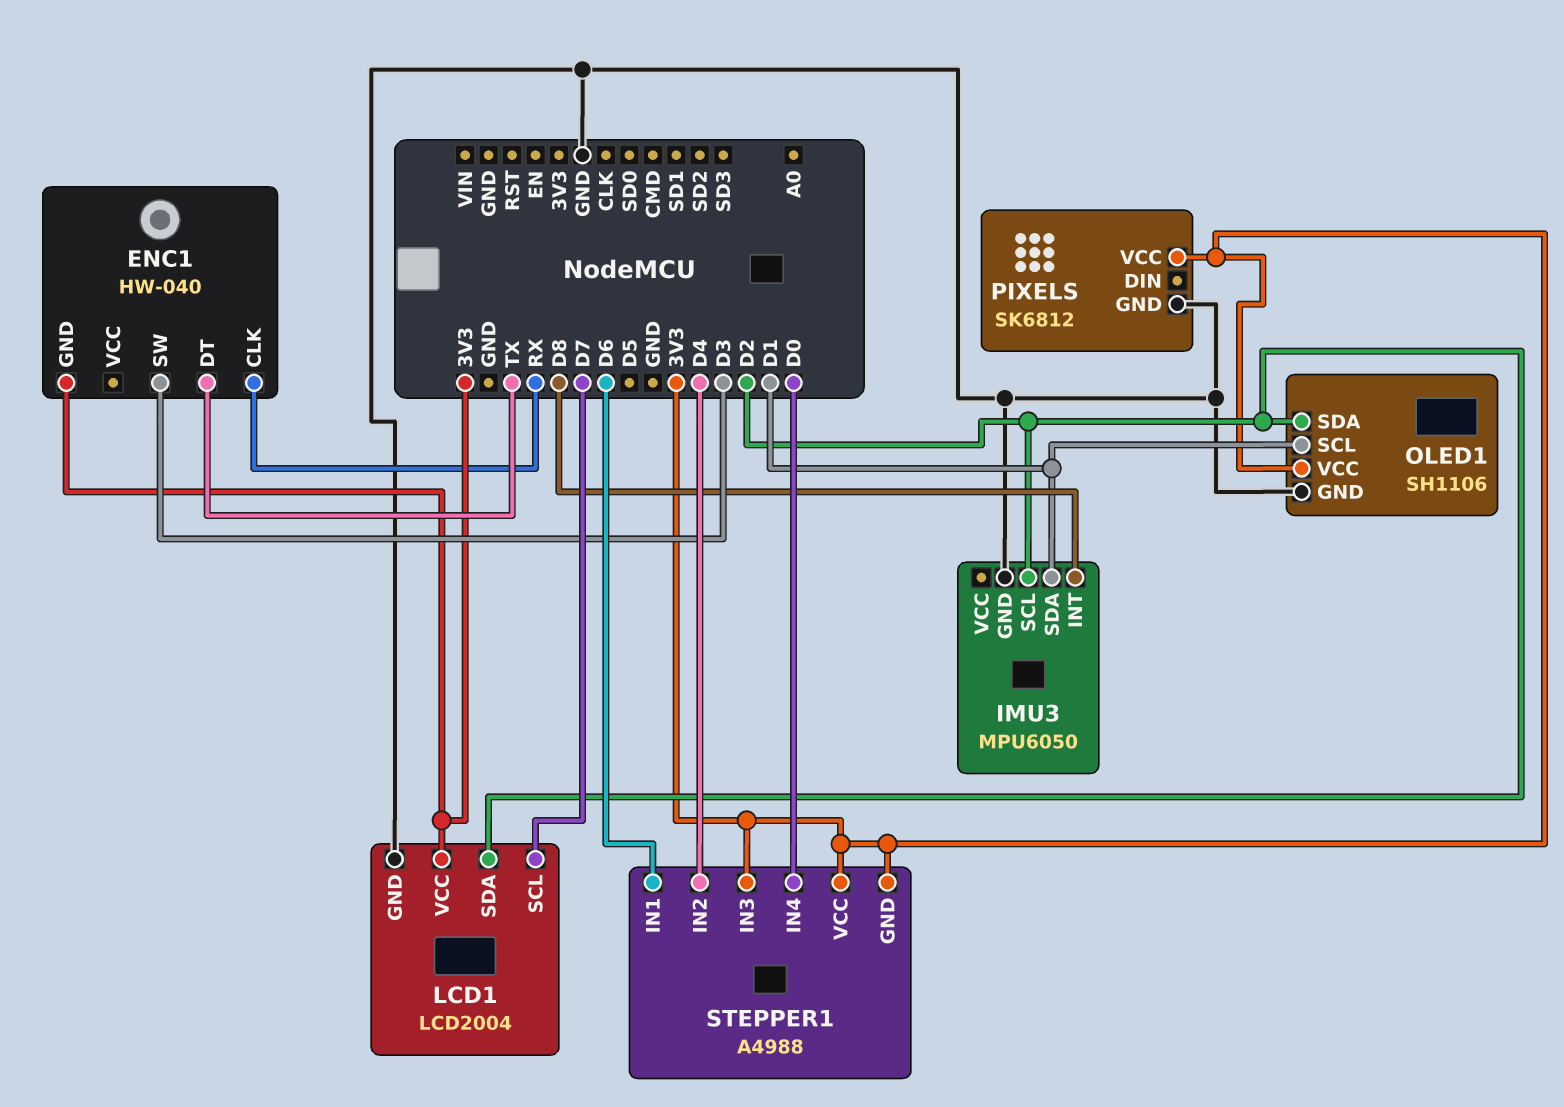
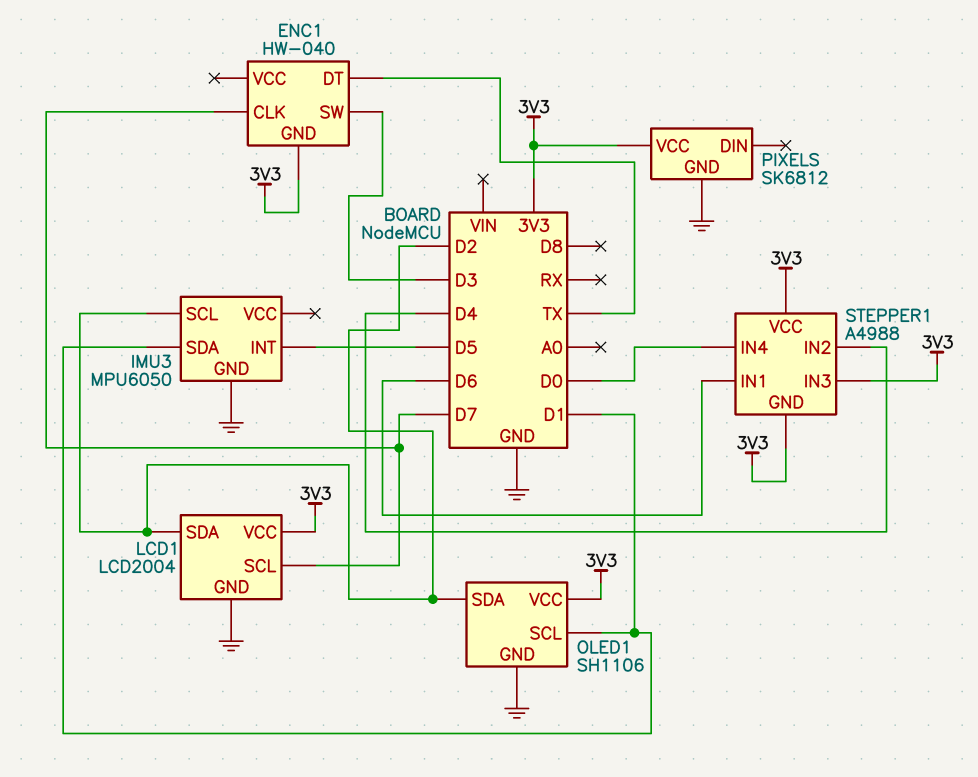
ENC1 pin CLK: RX -> D7
IMU3 pin INT: D8 -> D5

